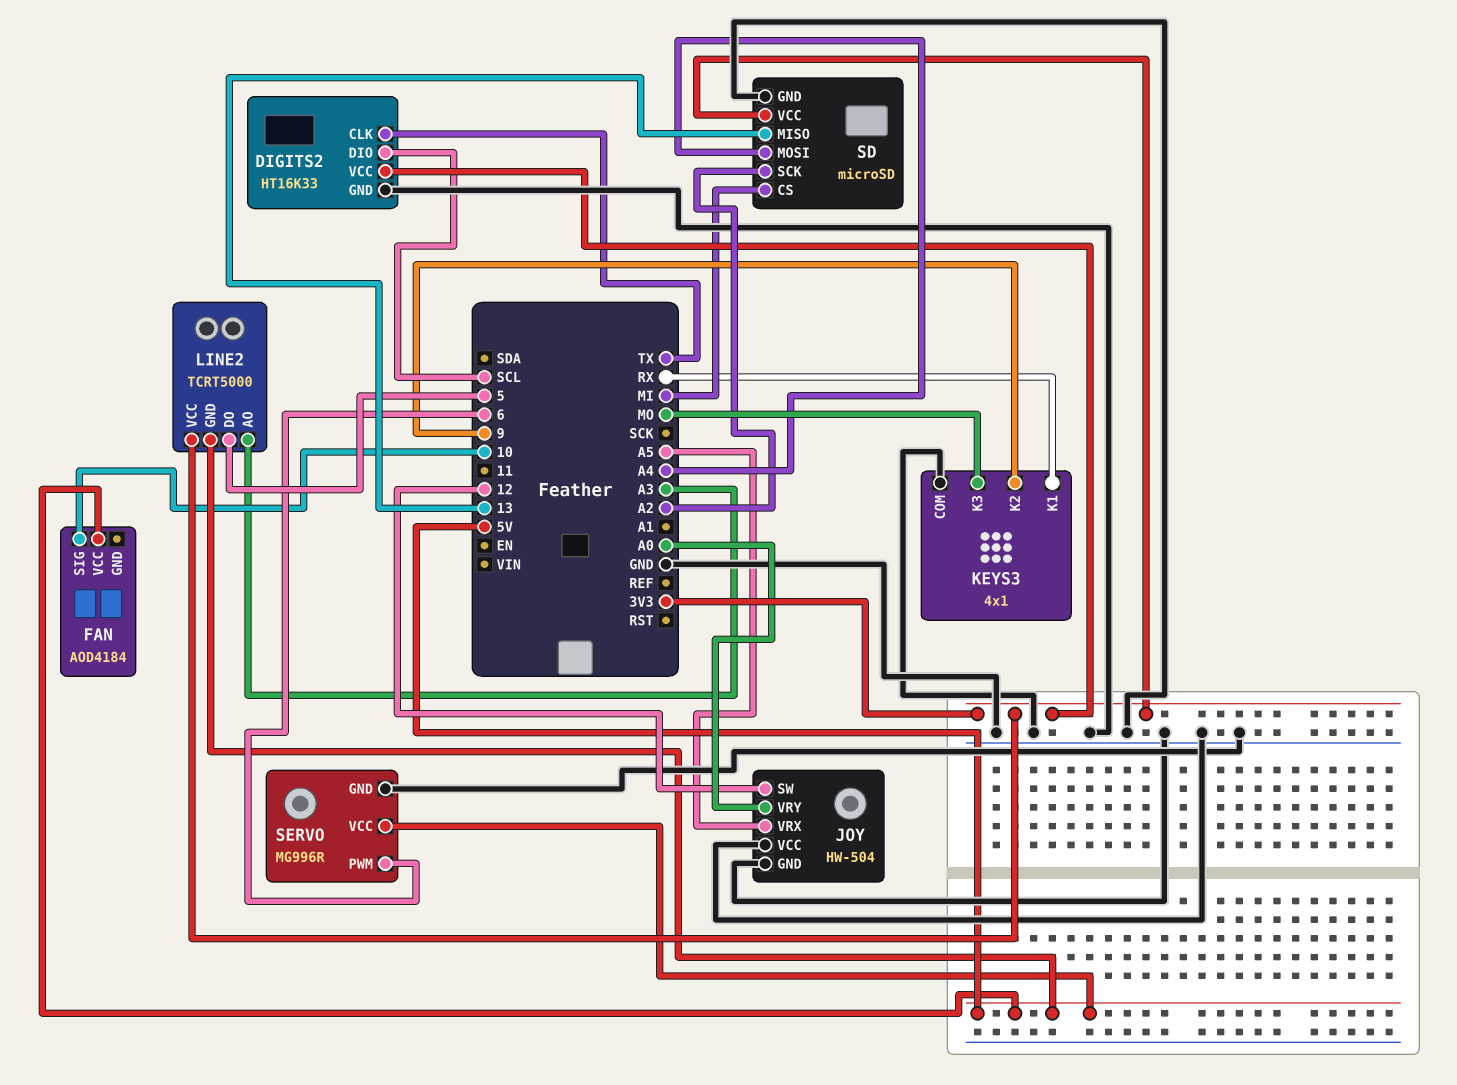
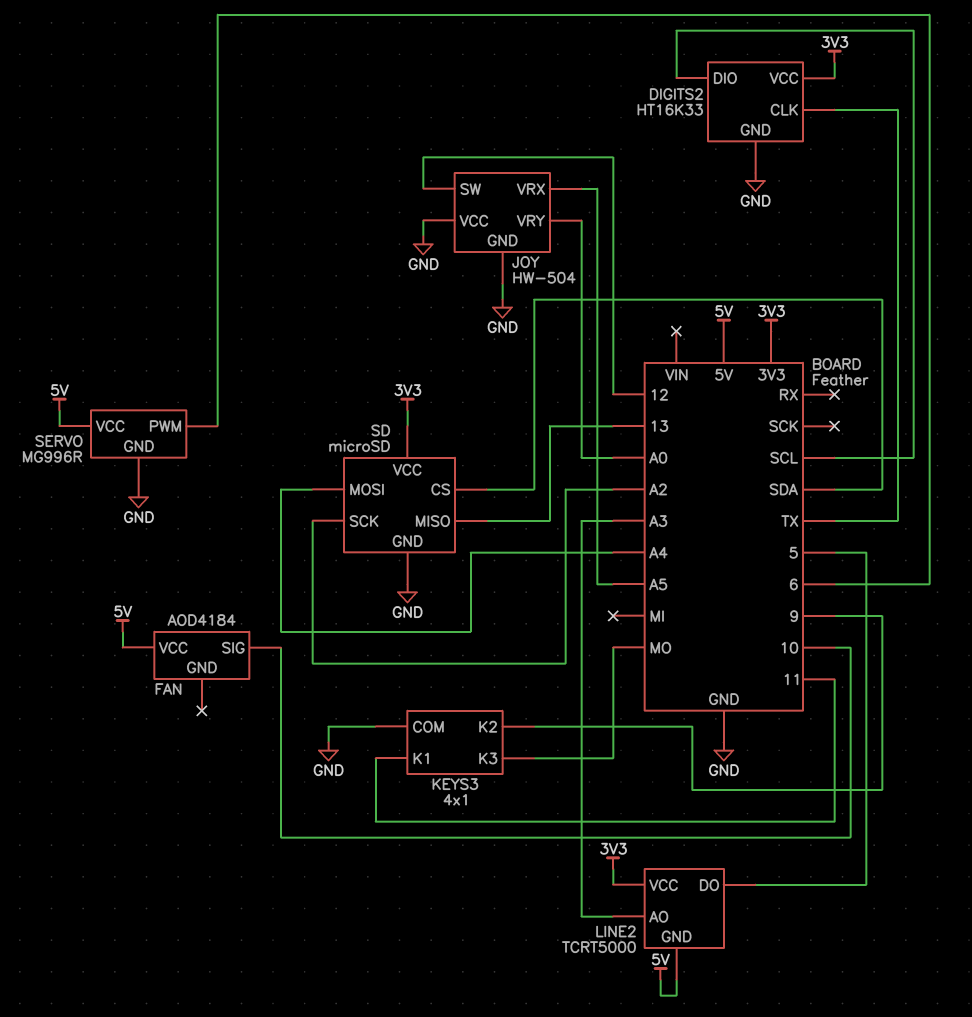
KEYS3 pin K1: RX -> 11
SD pin CS: MI -> SDA

